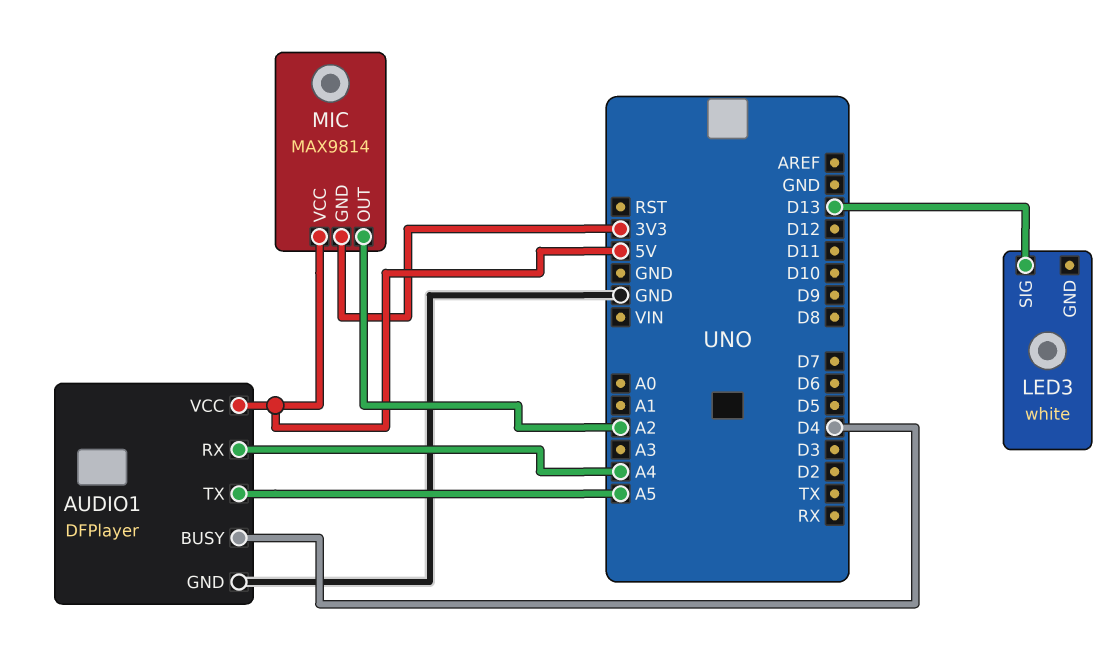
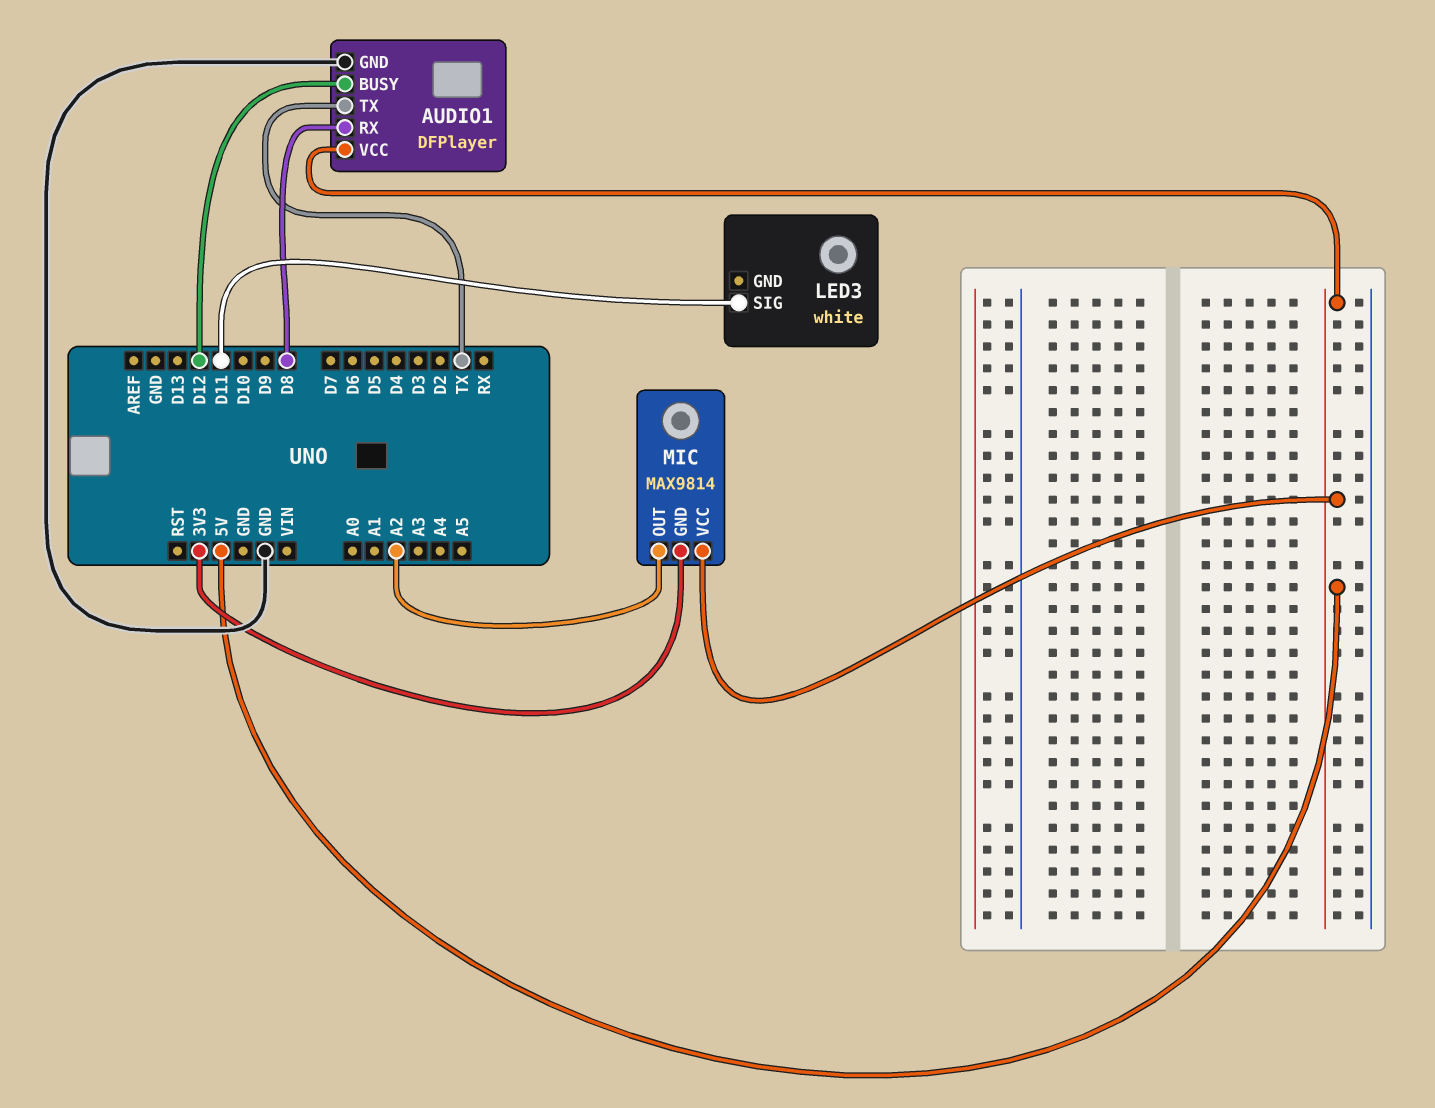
AUDIO1 pin BUSY: D4 -> D12
AUDIO1 pin RX: A4 -> D8
AUDIO1 pin TX: A5 -> TX
LED3 pin SIG: D13 -> D11

